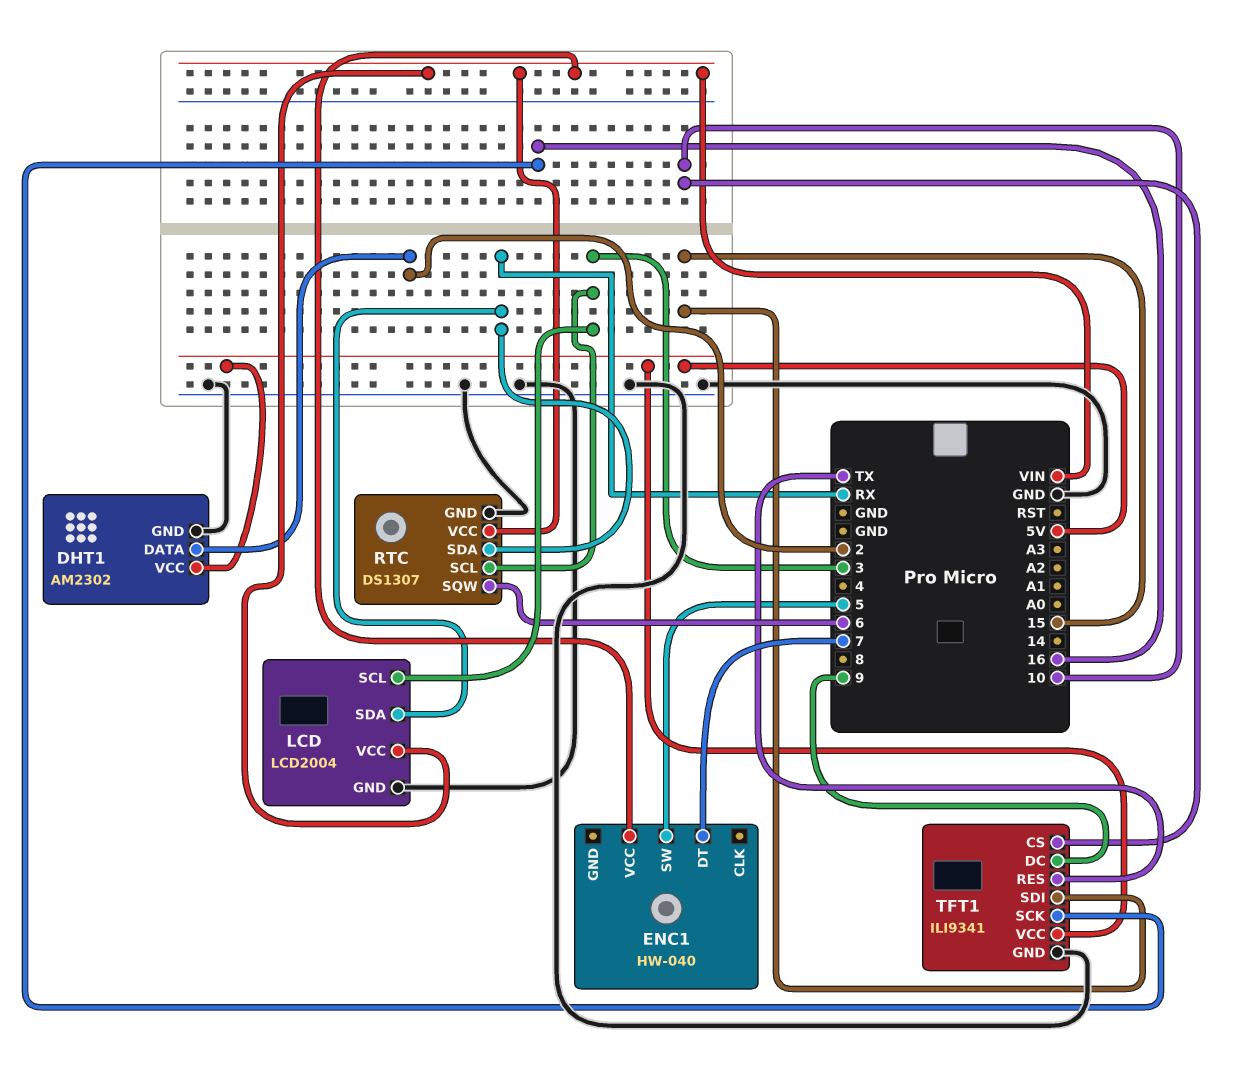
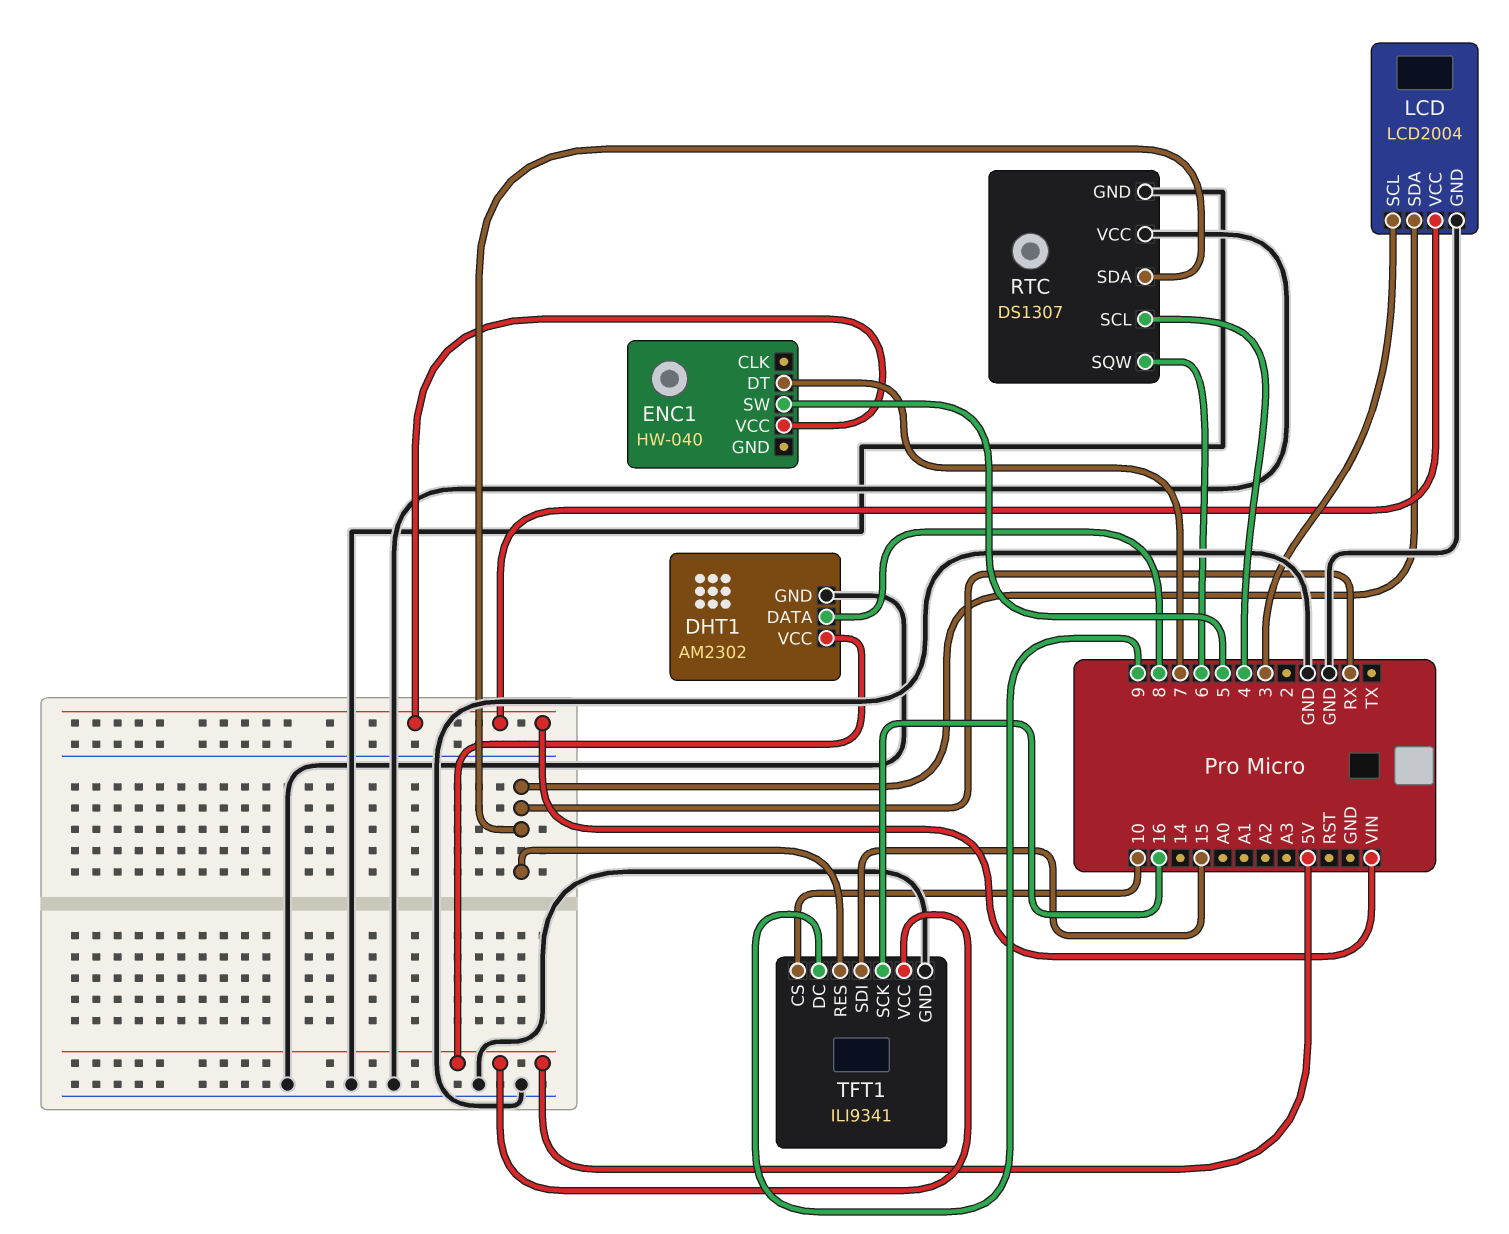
DHT1 pin DATA: 2 -> 8
RTC pin SCL: 3 -> 4
RTC pin VCC: VIN -> GND
TFT1 pin RES: TX -> RX

